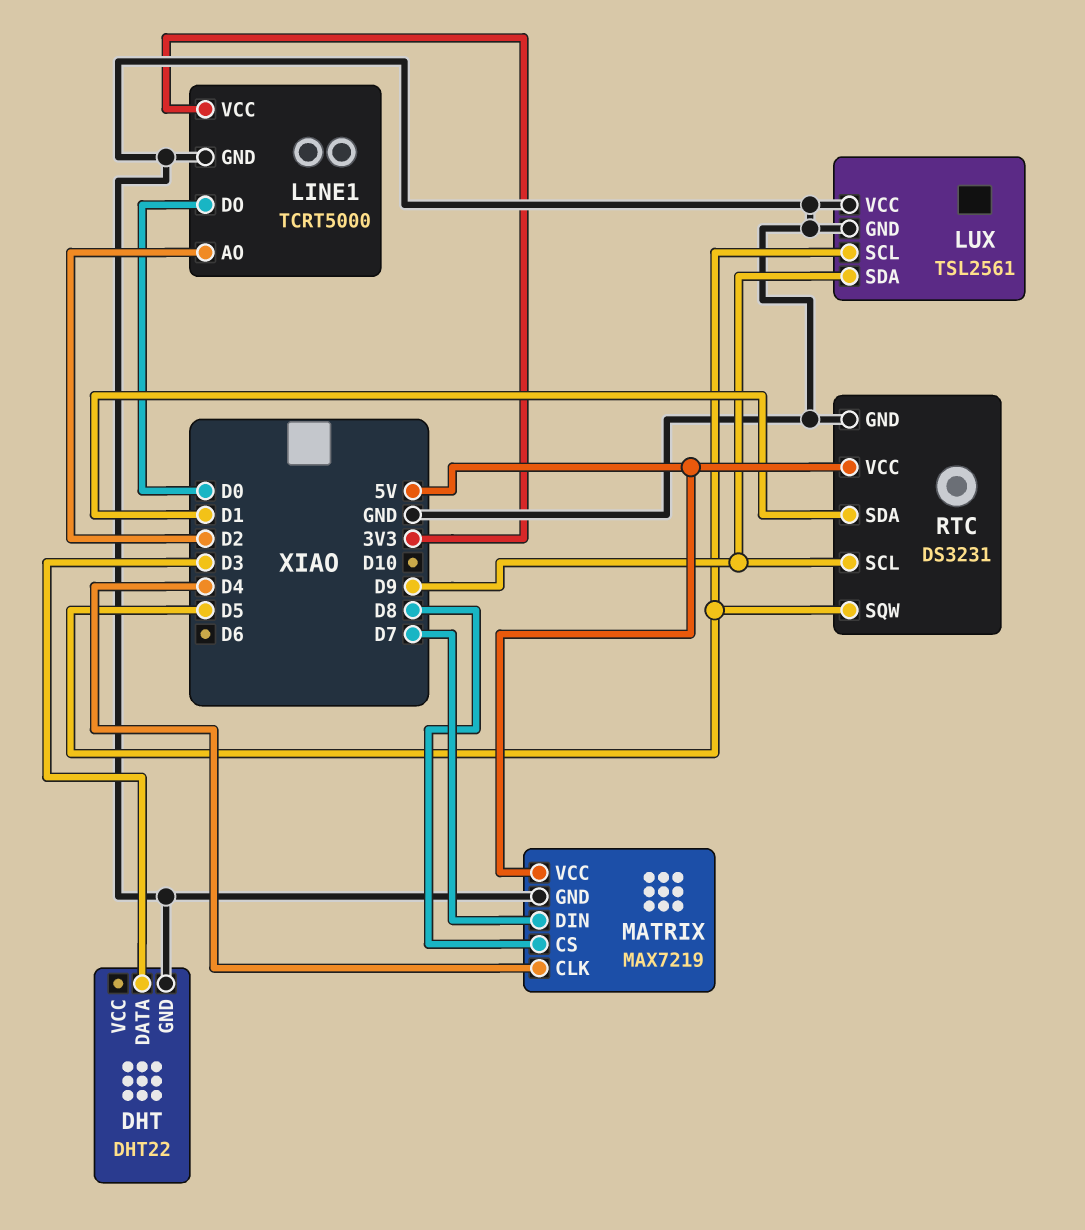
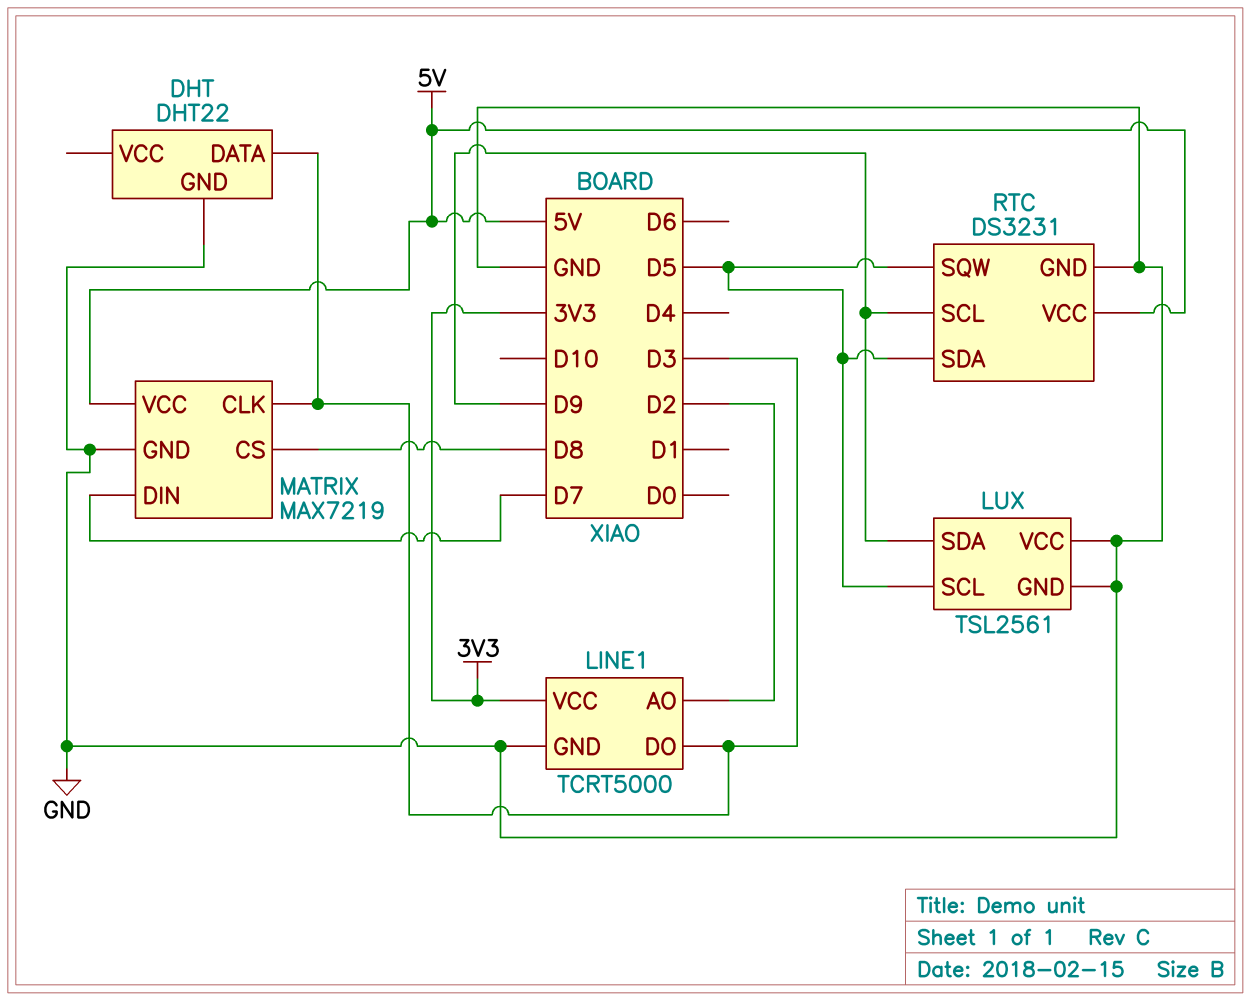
LINE1 pin DO: D0 -> D3
MATRIX pin CLK: D4 -> D3
RTC pin SDA: D1 -> D5

